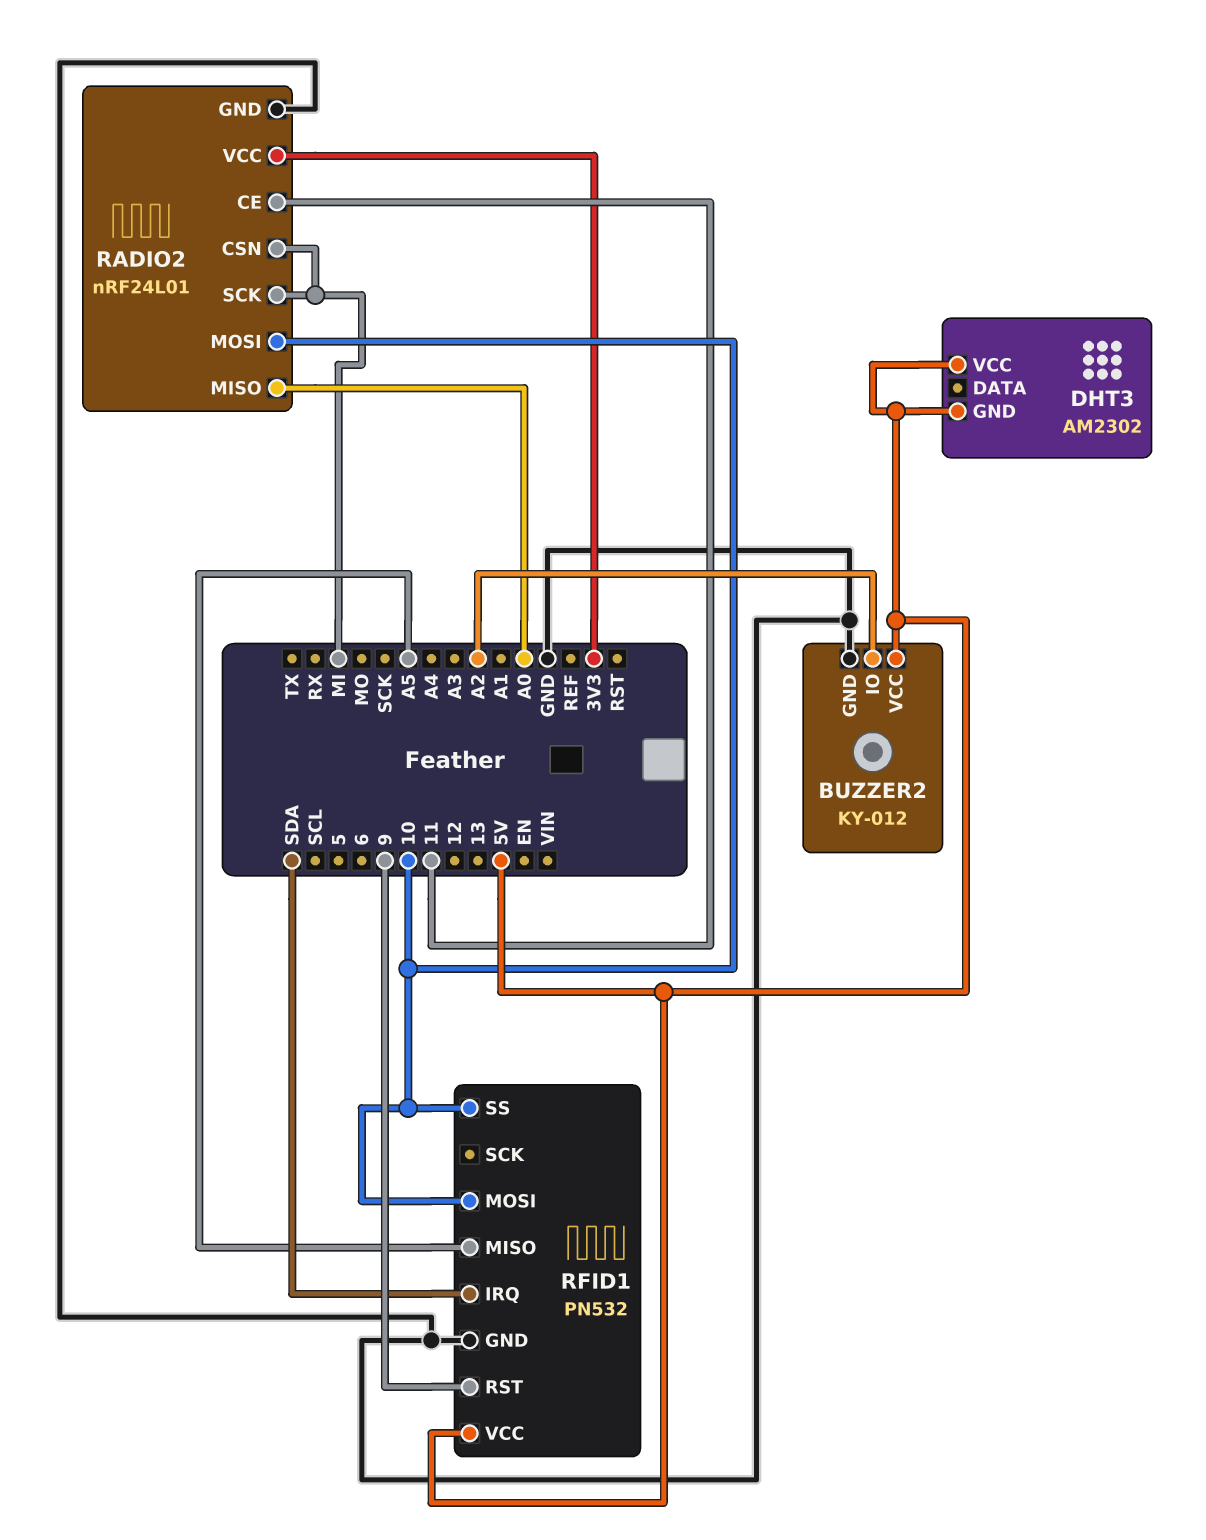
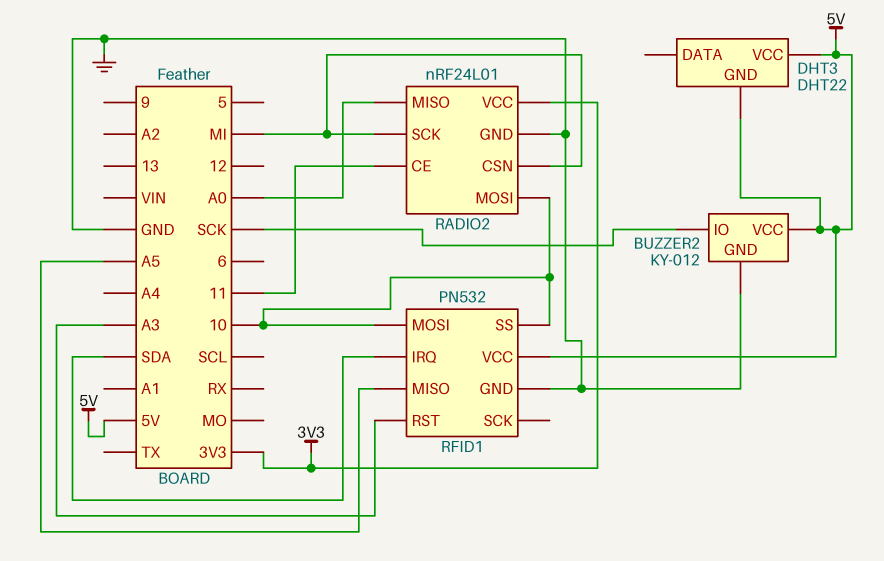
BUZZER2 pin IO: A2 -> SCK
DHT3: AM2302 -> DHT22
RFID1 pin RST: 9 -> A3

